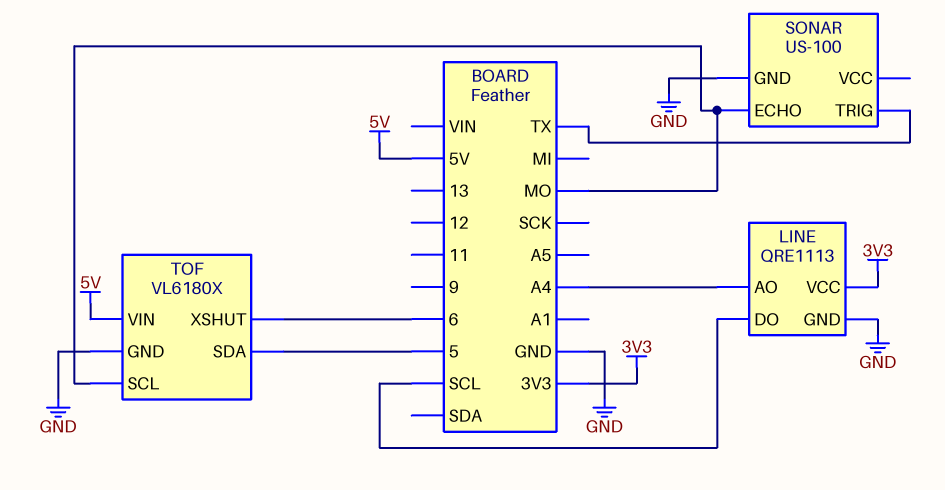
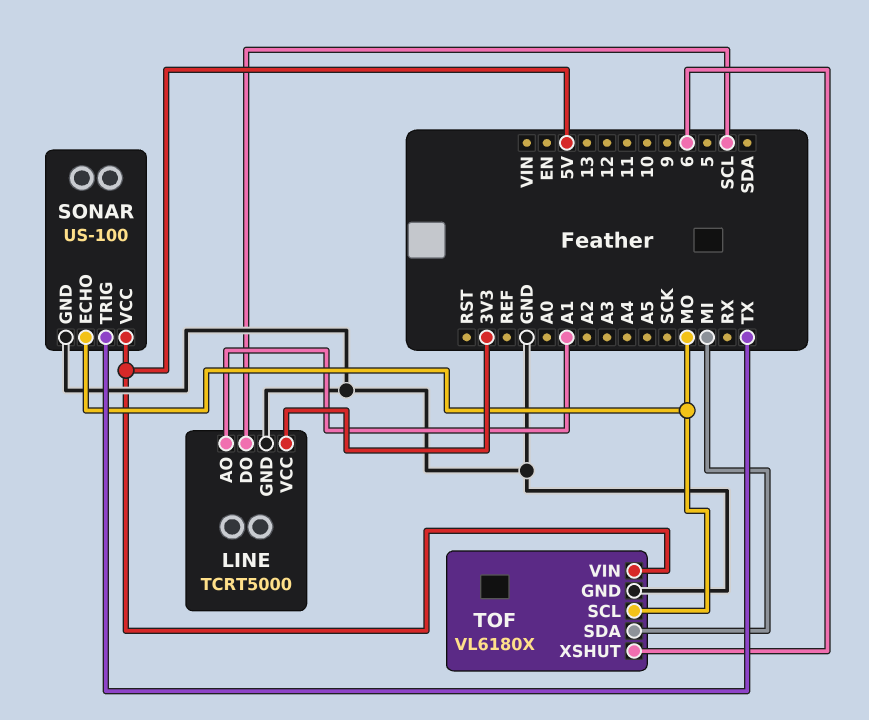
LINE: QRE1113 -> TCRT5000
LINE pin AO: A4 -> A1
SONAR pin VCC: none -> 5V
TOF pin SDA: 5 -> MI

